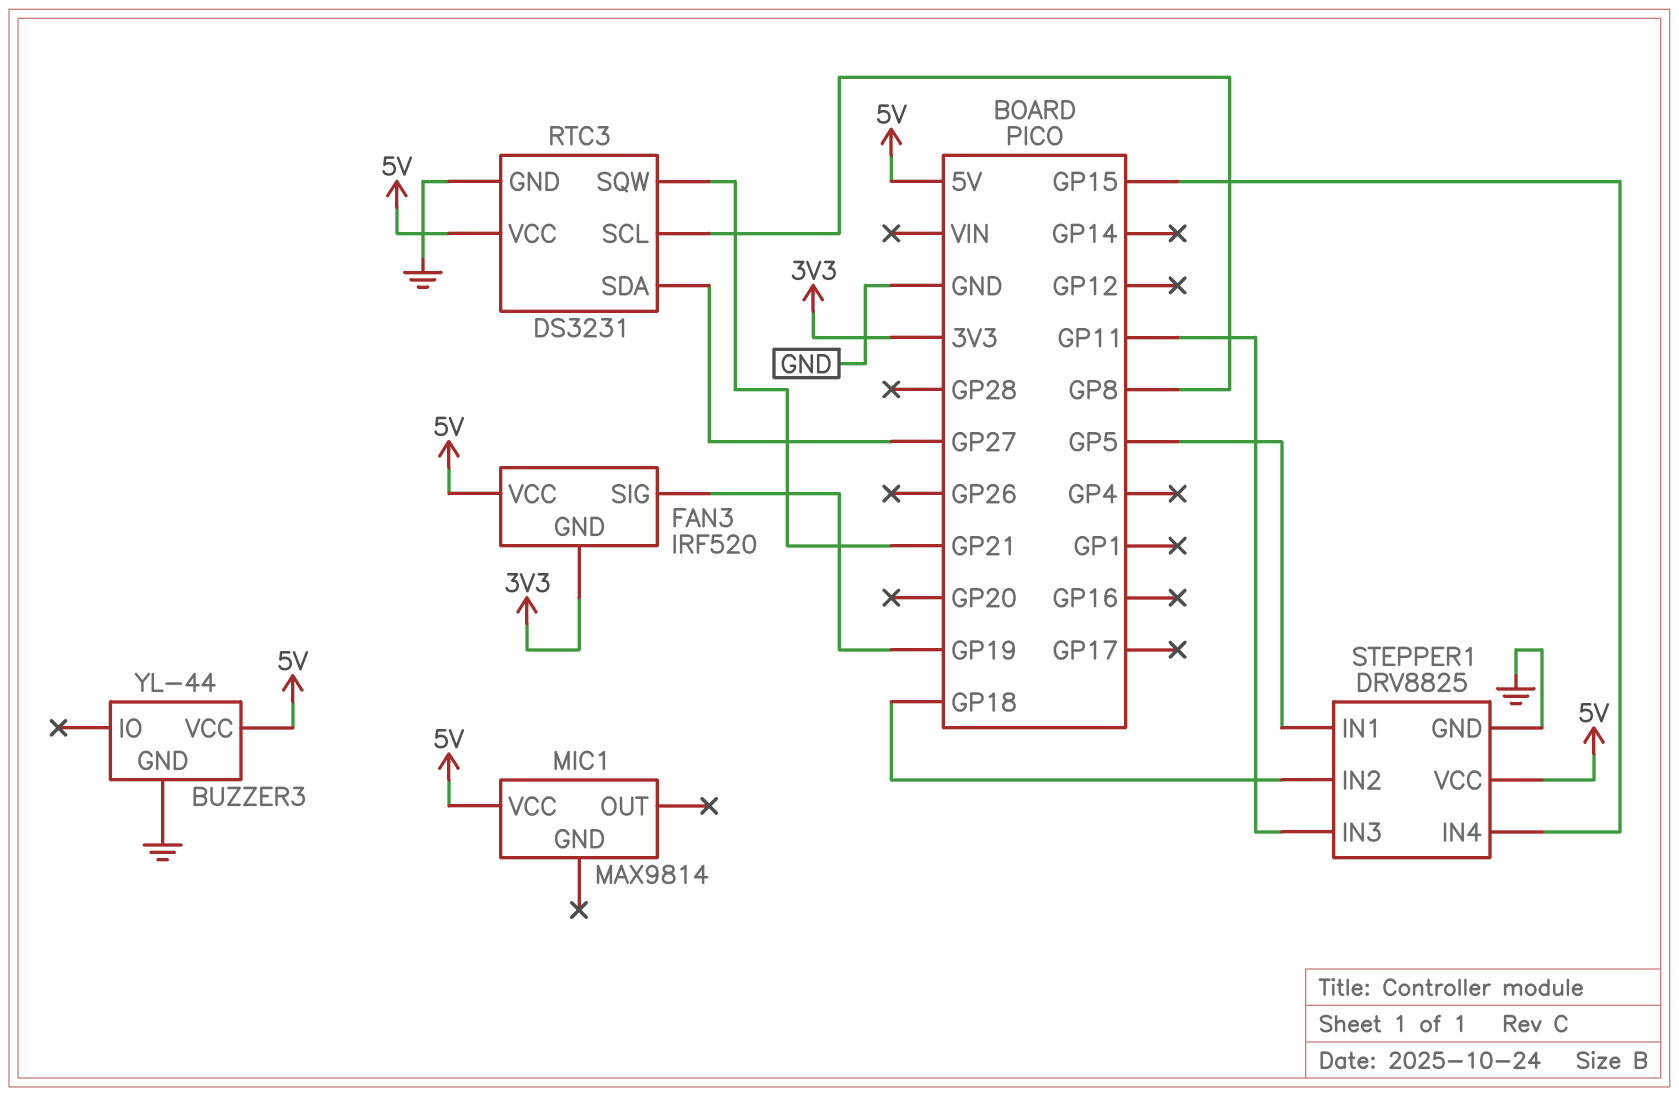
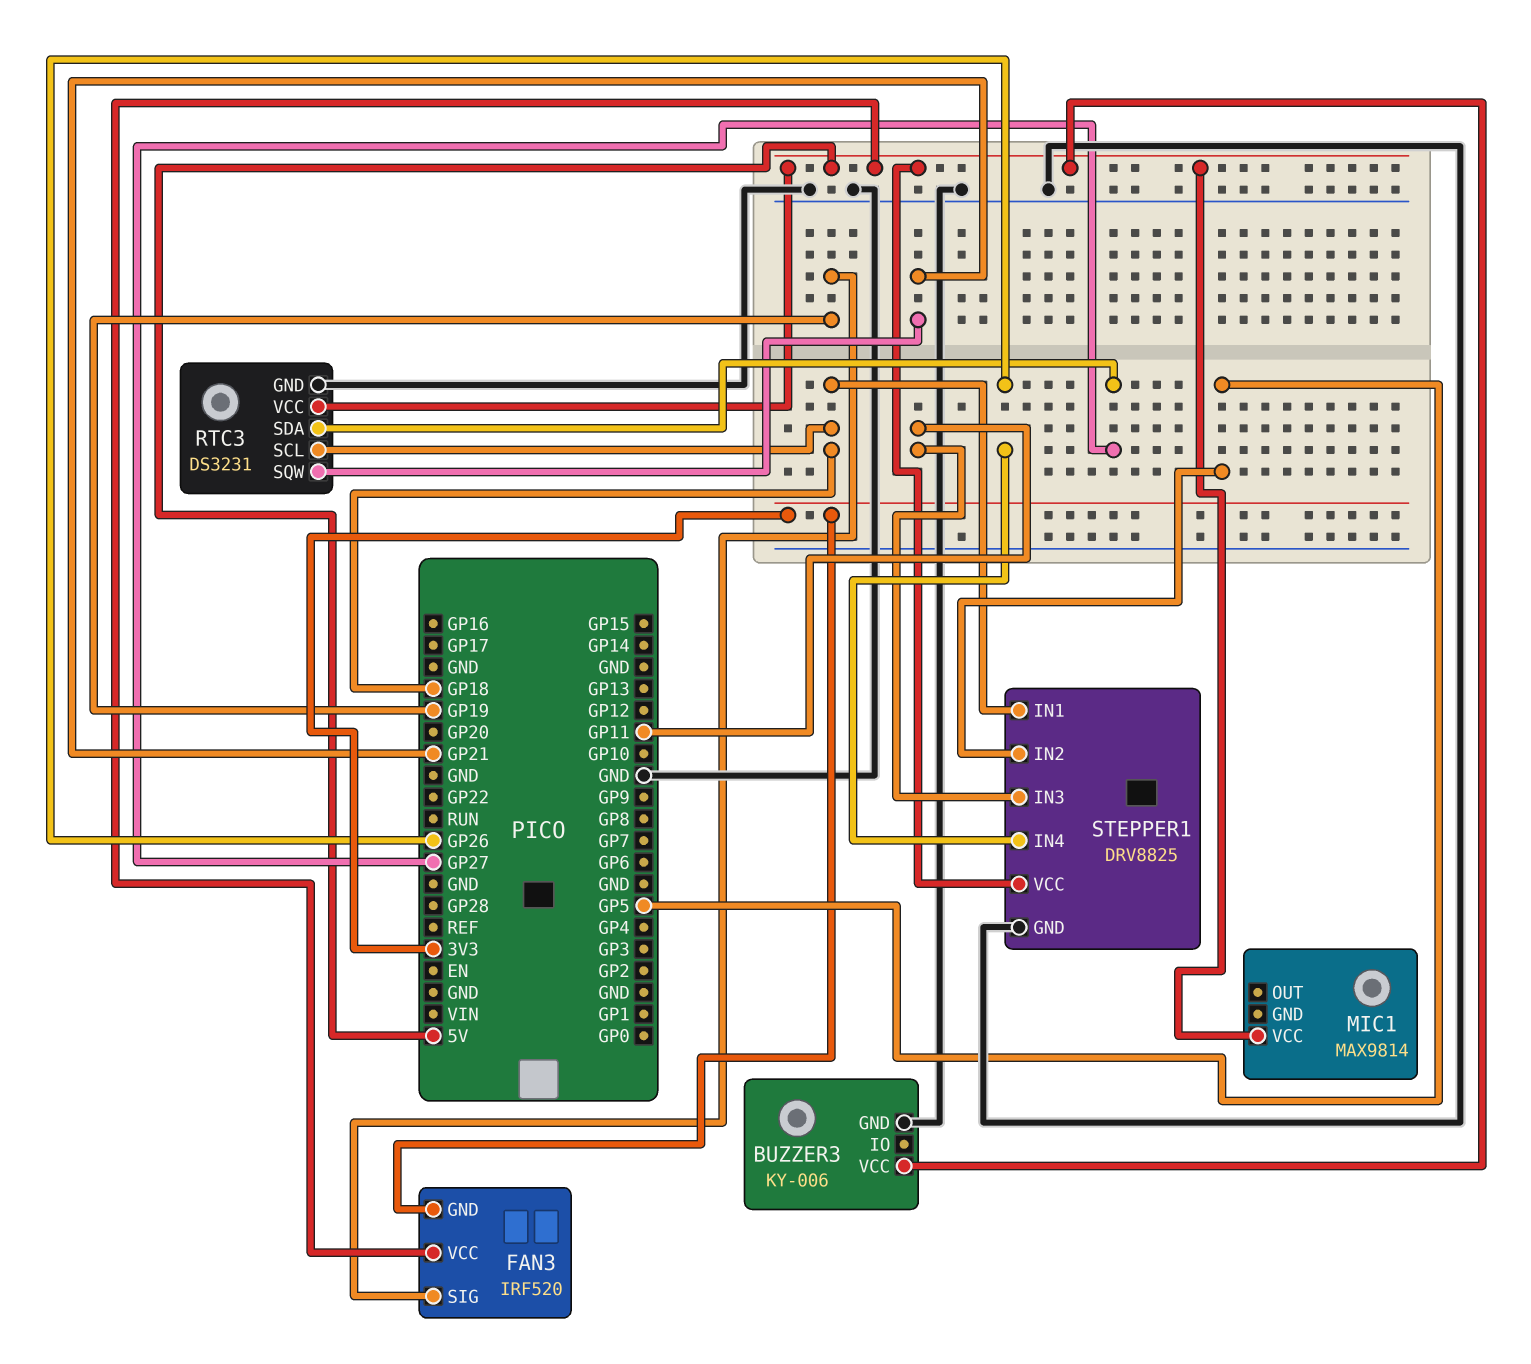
BUZZER3: YL-44 -> KY-006
RTC3 pin SCL: GP8 -> GP18
STEPPER1 pin IN1: GP5 -> GP18
STEPPER1 pin IN2: GP18 -> GP5
STEPPER1 pin IN4: GP15 -> GP26

